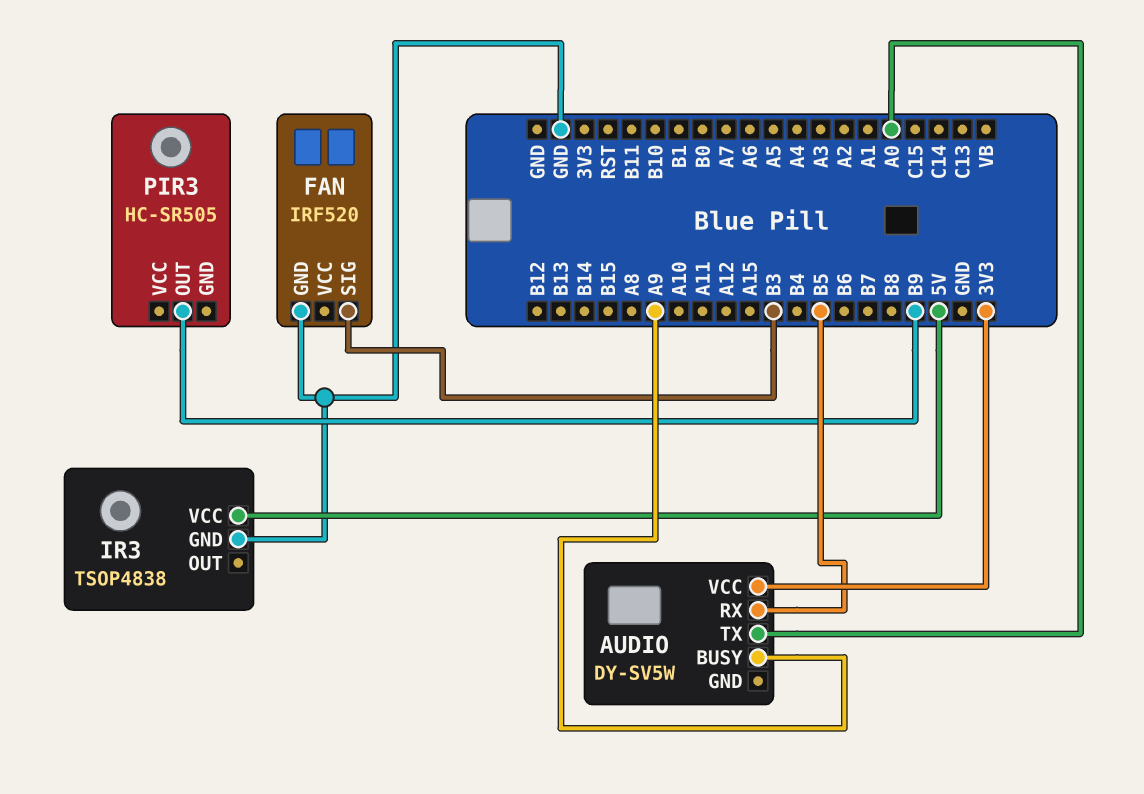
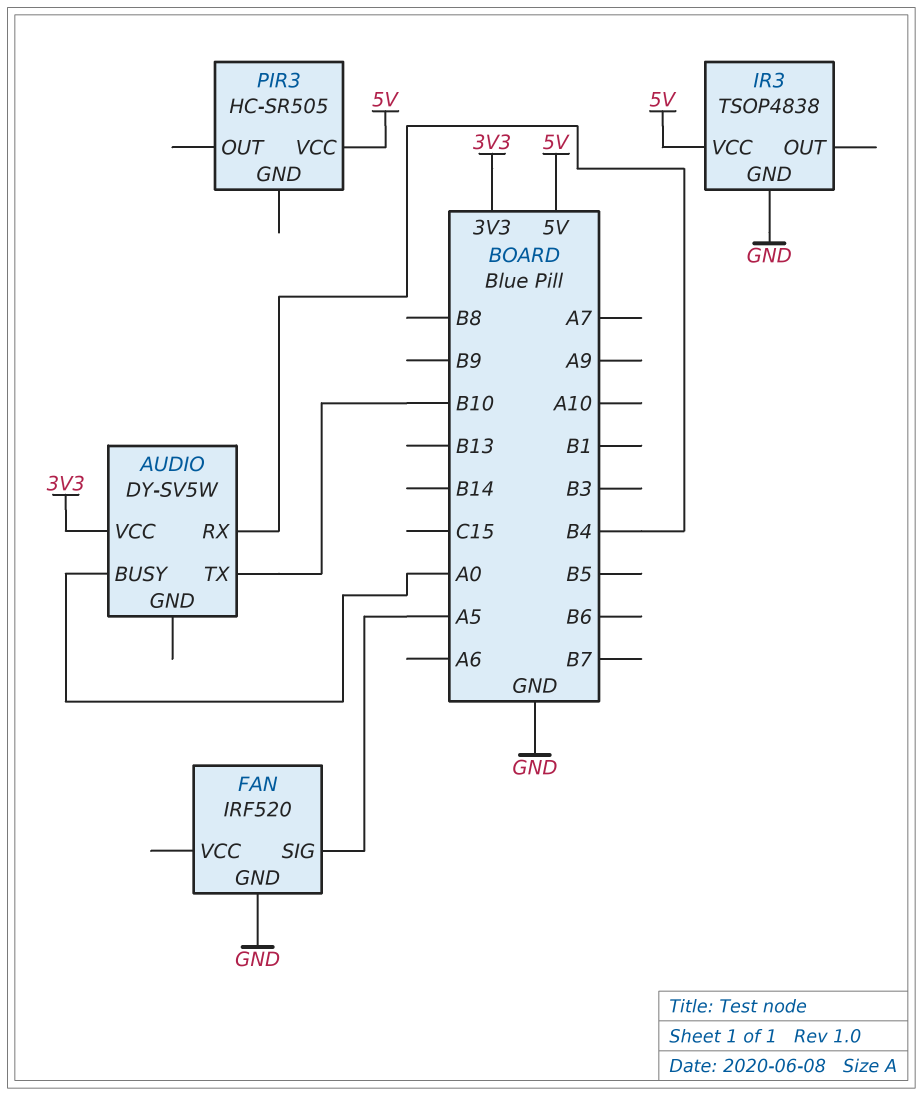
AUDIO pin BUSY: A9 -> A0
AUDIO pin RX: B5 -> B4
AUDIO pin TX: A0 -> B10
FAN pin SIG: B3 -> A5
PIR3 pin OUT: B9 -> none
PIR3 pin VCC: none -> 5V

